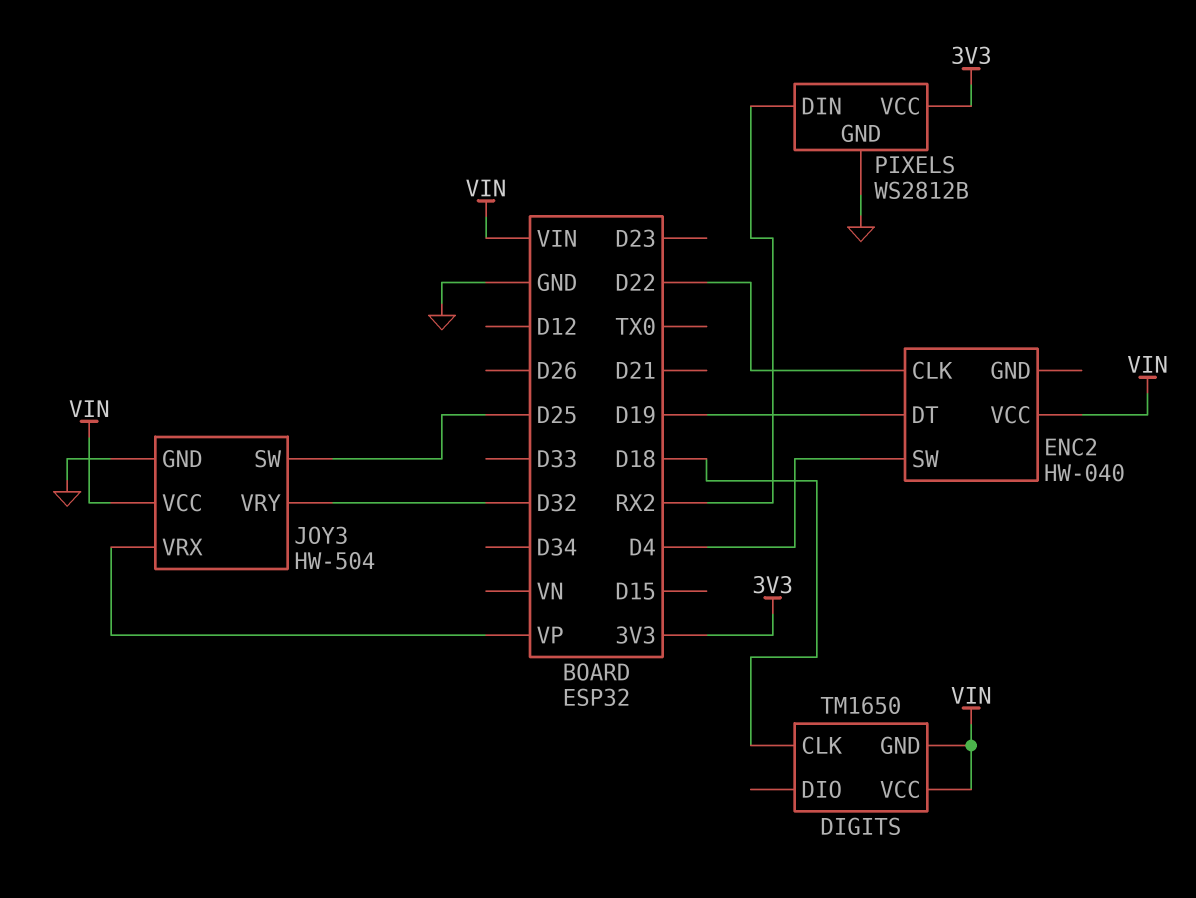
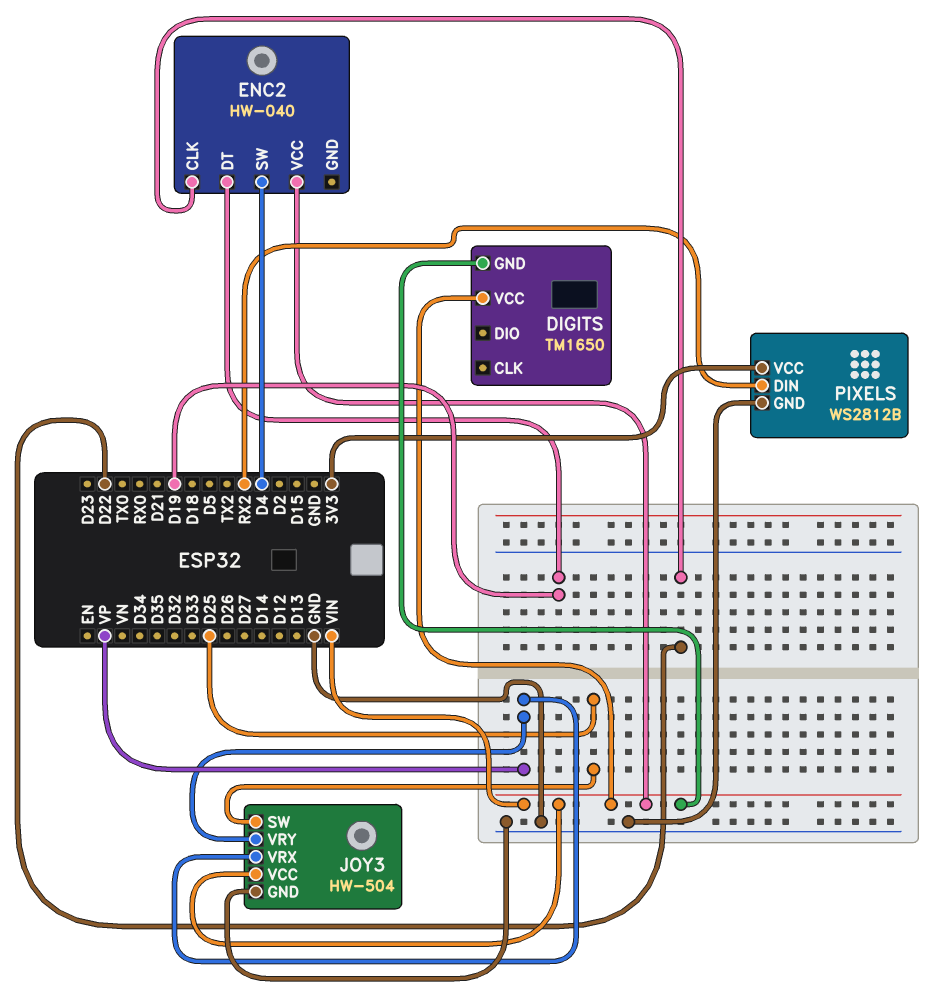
DIGITS pin CLK: D18 -> none
JOY3 pin VRY: D32 -> VP

